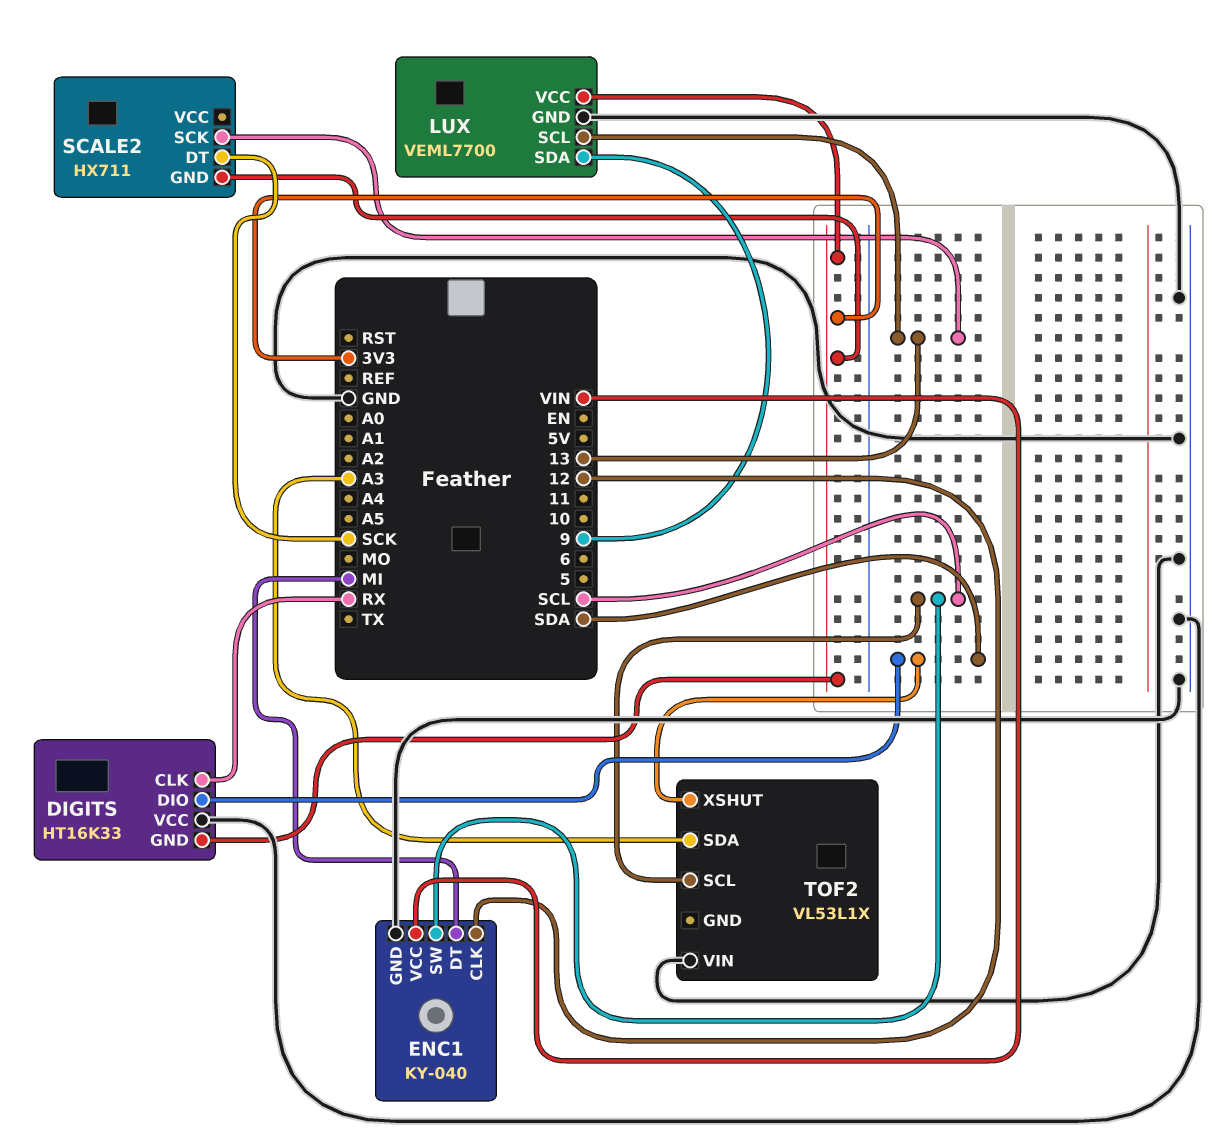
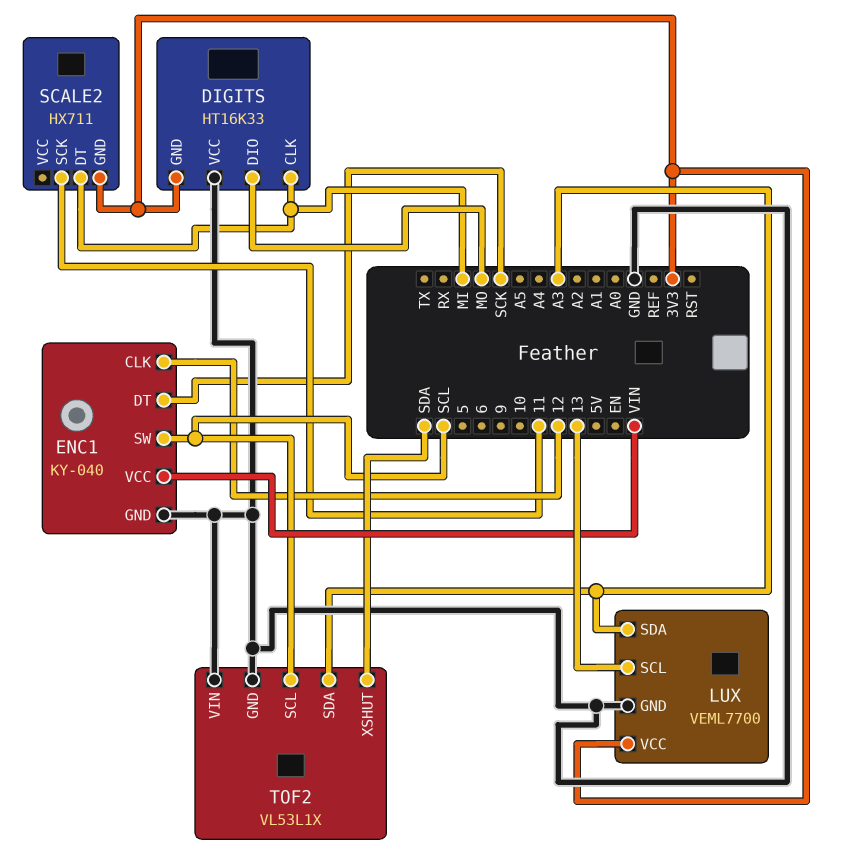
DIGITS pin CLK: RX -> MI
DIGITS pin DIO: SDA -> MO
ENC1 pin DT: MI -> SCK
LUX pin SDA: 9 -> A3
SCALE2 pin DT: SCK -> MI
SCALE2 pin SCK: 13 -> 11
TOF2 pin GND: none -> GND

